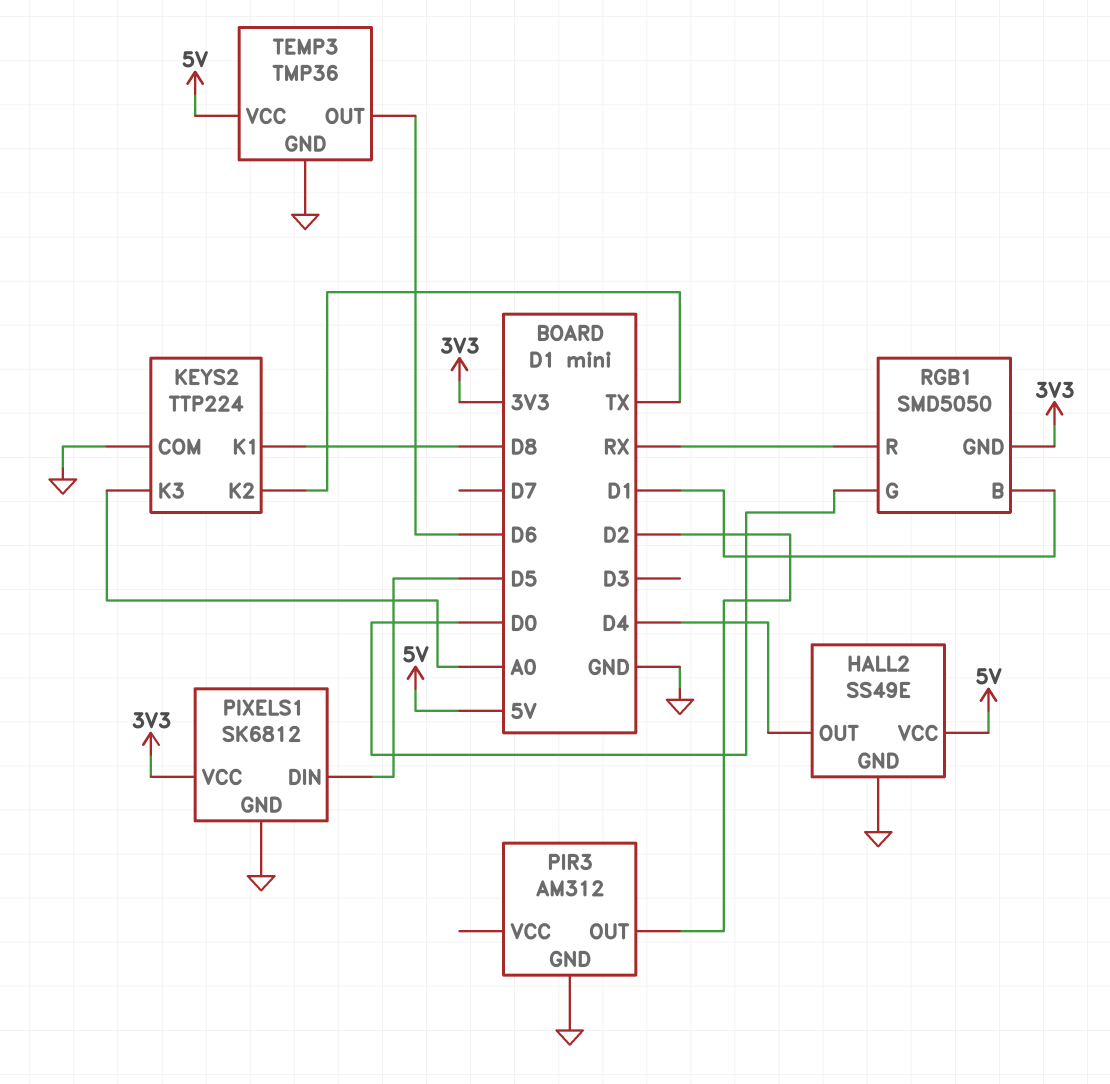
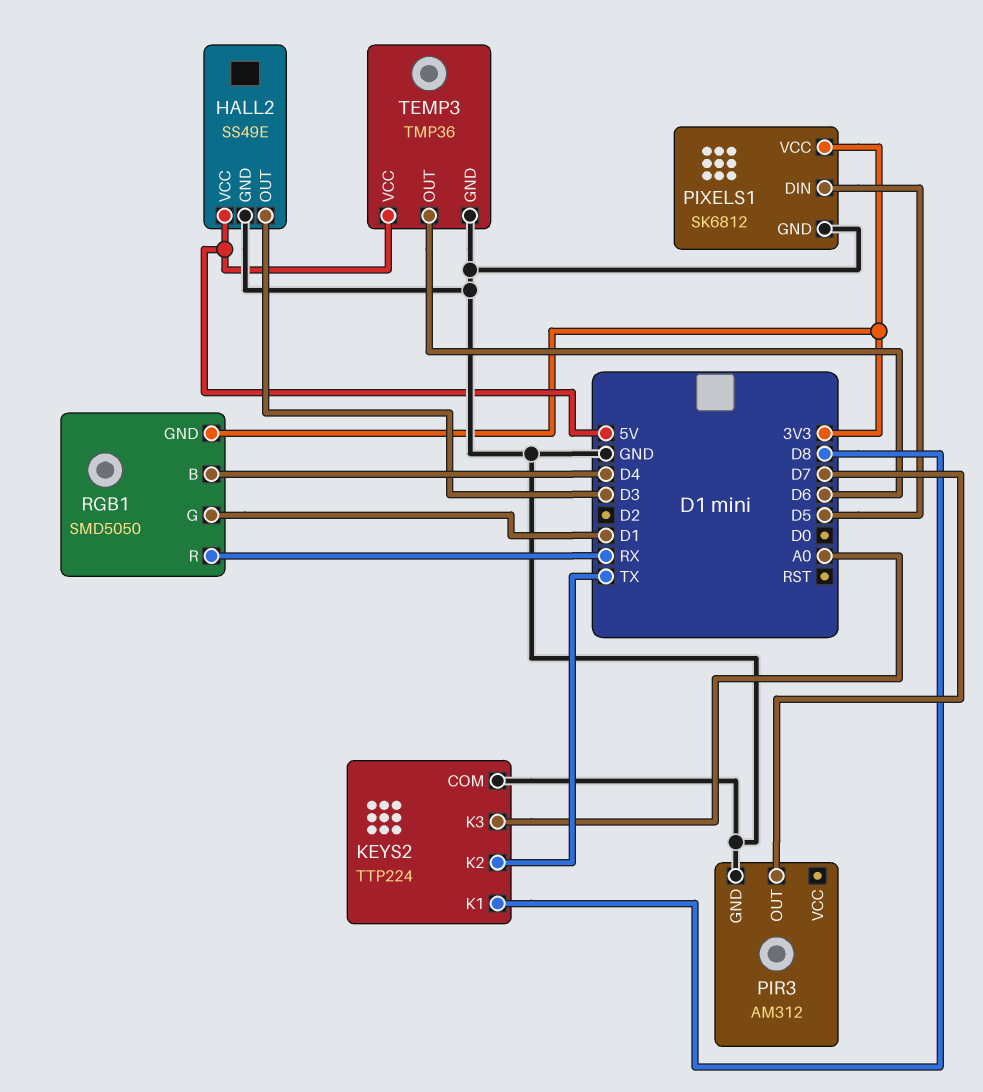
HALL2 pin OUT: D4 -> D3
PIR3 pin OUT: D2 -> D7
RGB1 pin B: D1 -> D4
RGB1 pin G: D0 -> D1

